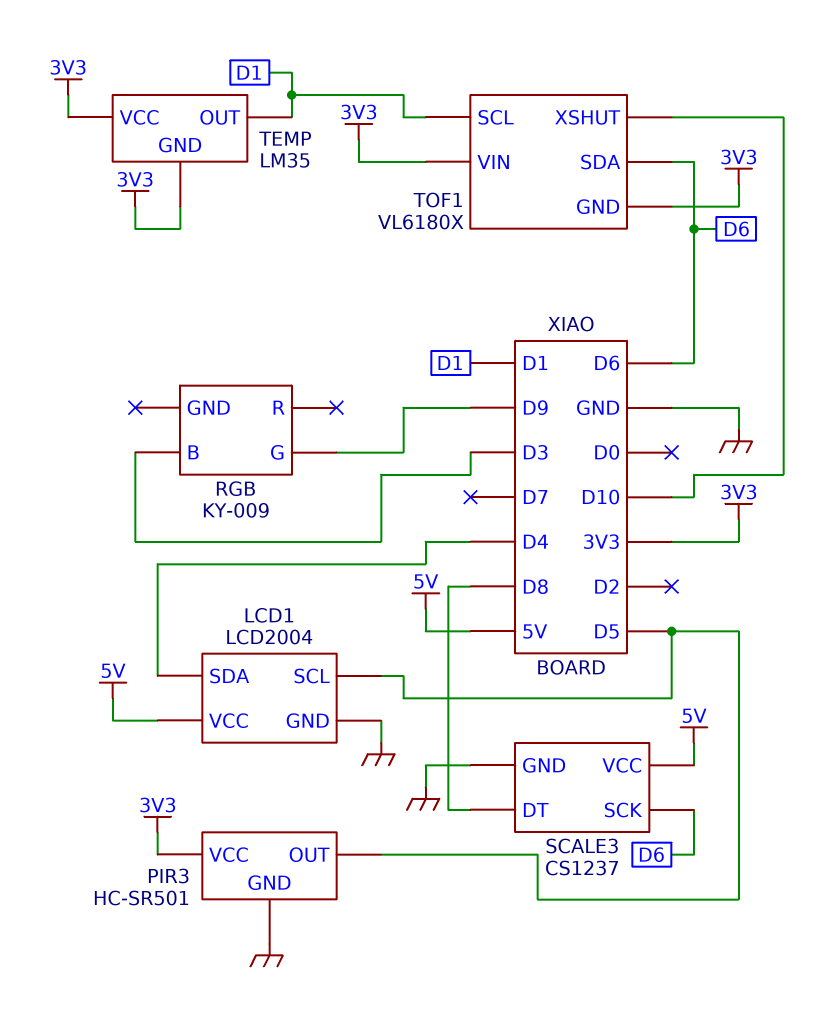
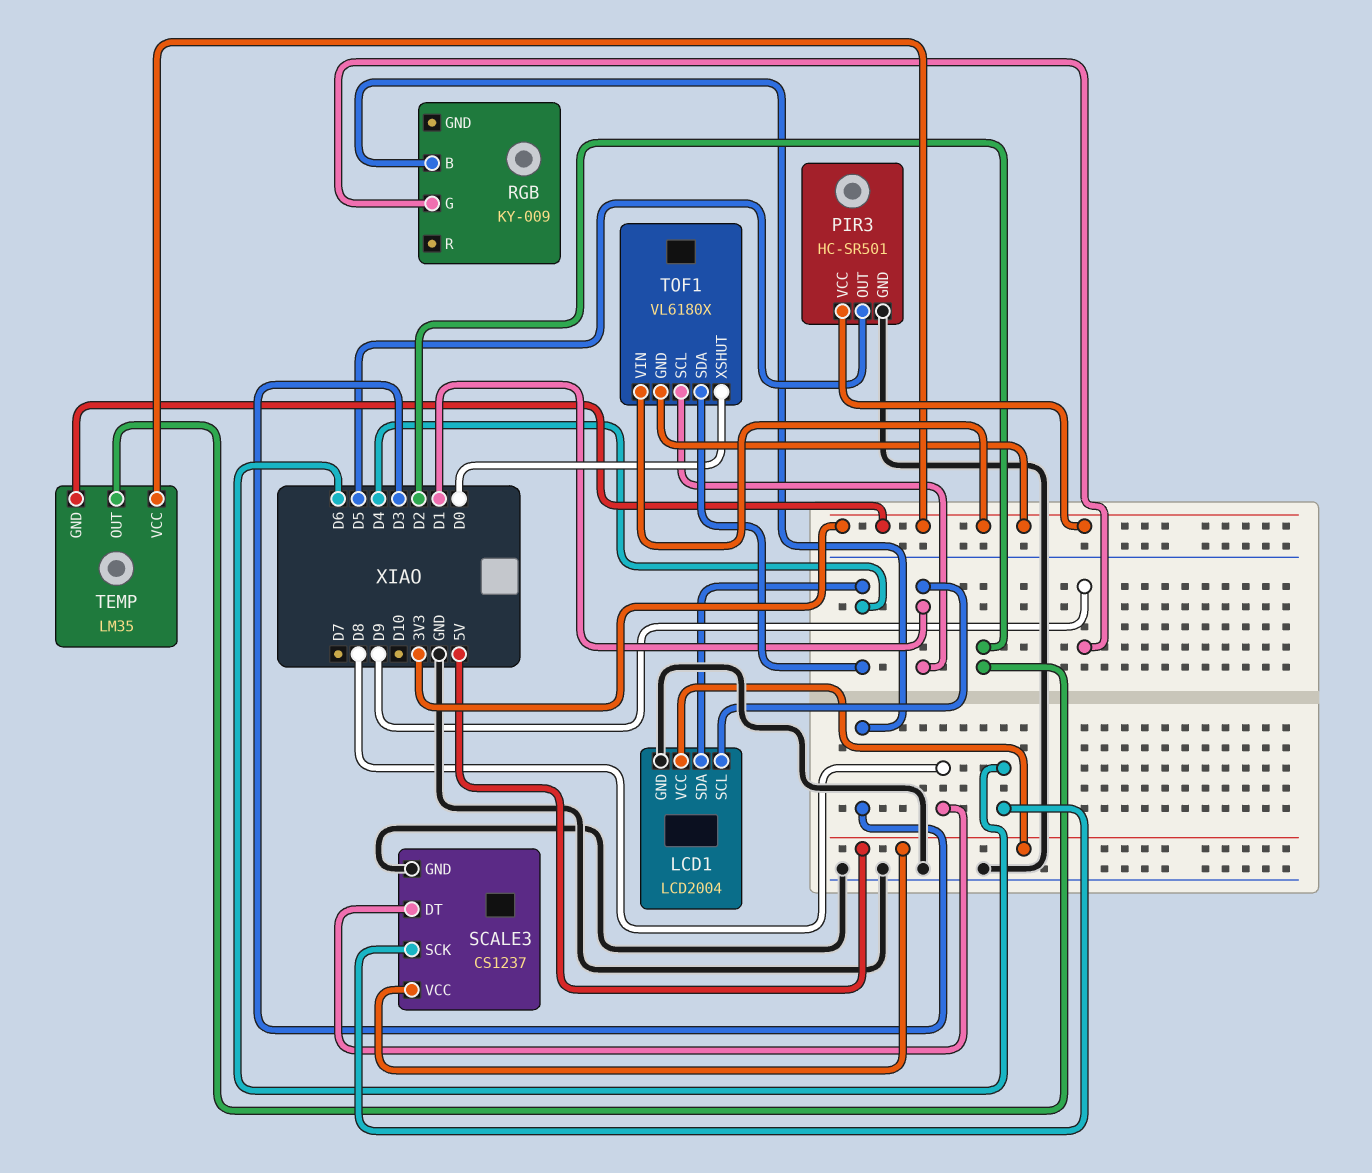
LCD1 pin SCL: D5 -> D1
TEMP pin OUT: D1 -> D2
TOF1 pin SDA: D6 -> D4
TOF1 pin XSHUT: D10 -> D0

